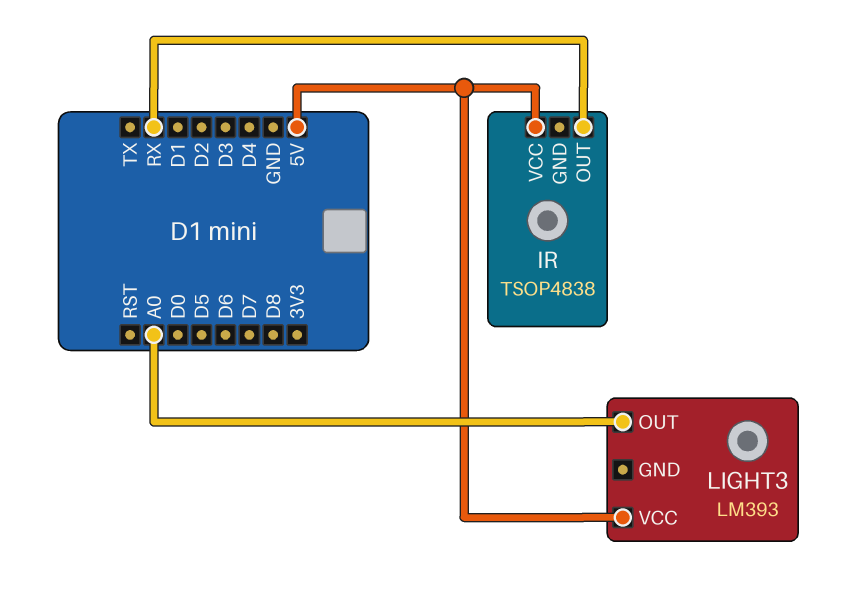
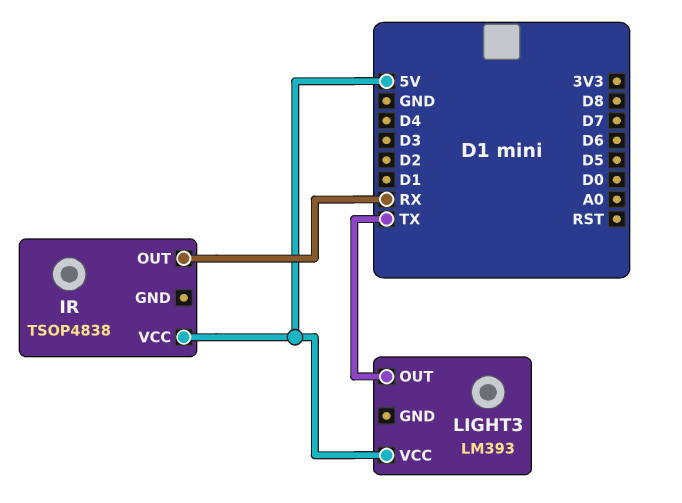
LIGHT3 pin OUT: A0 -> TX

